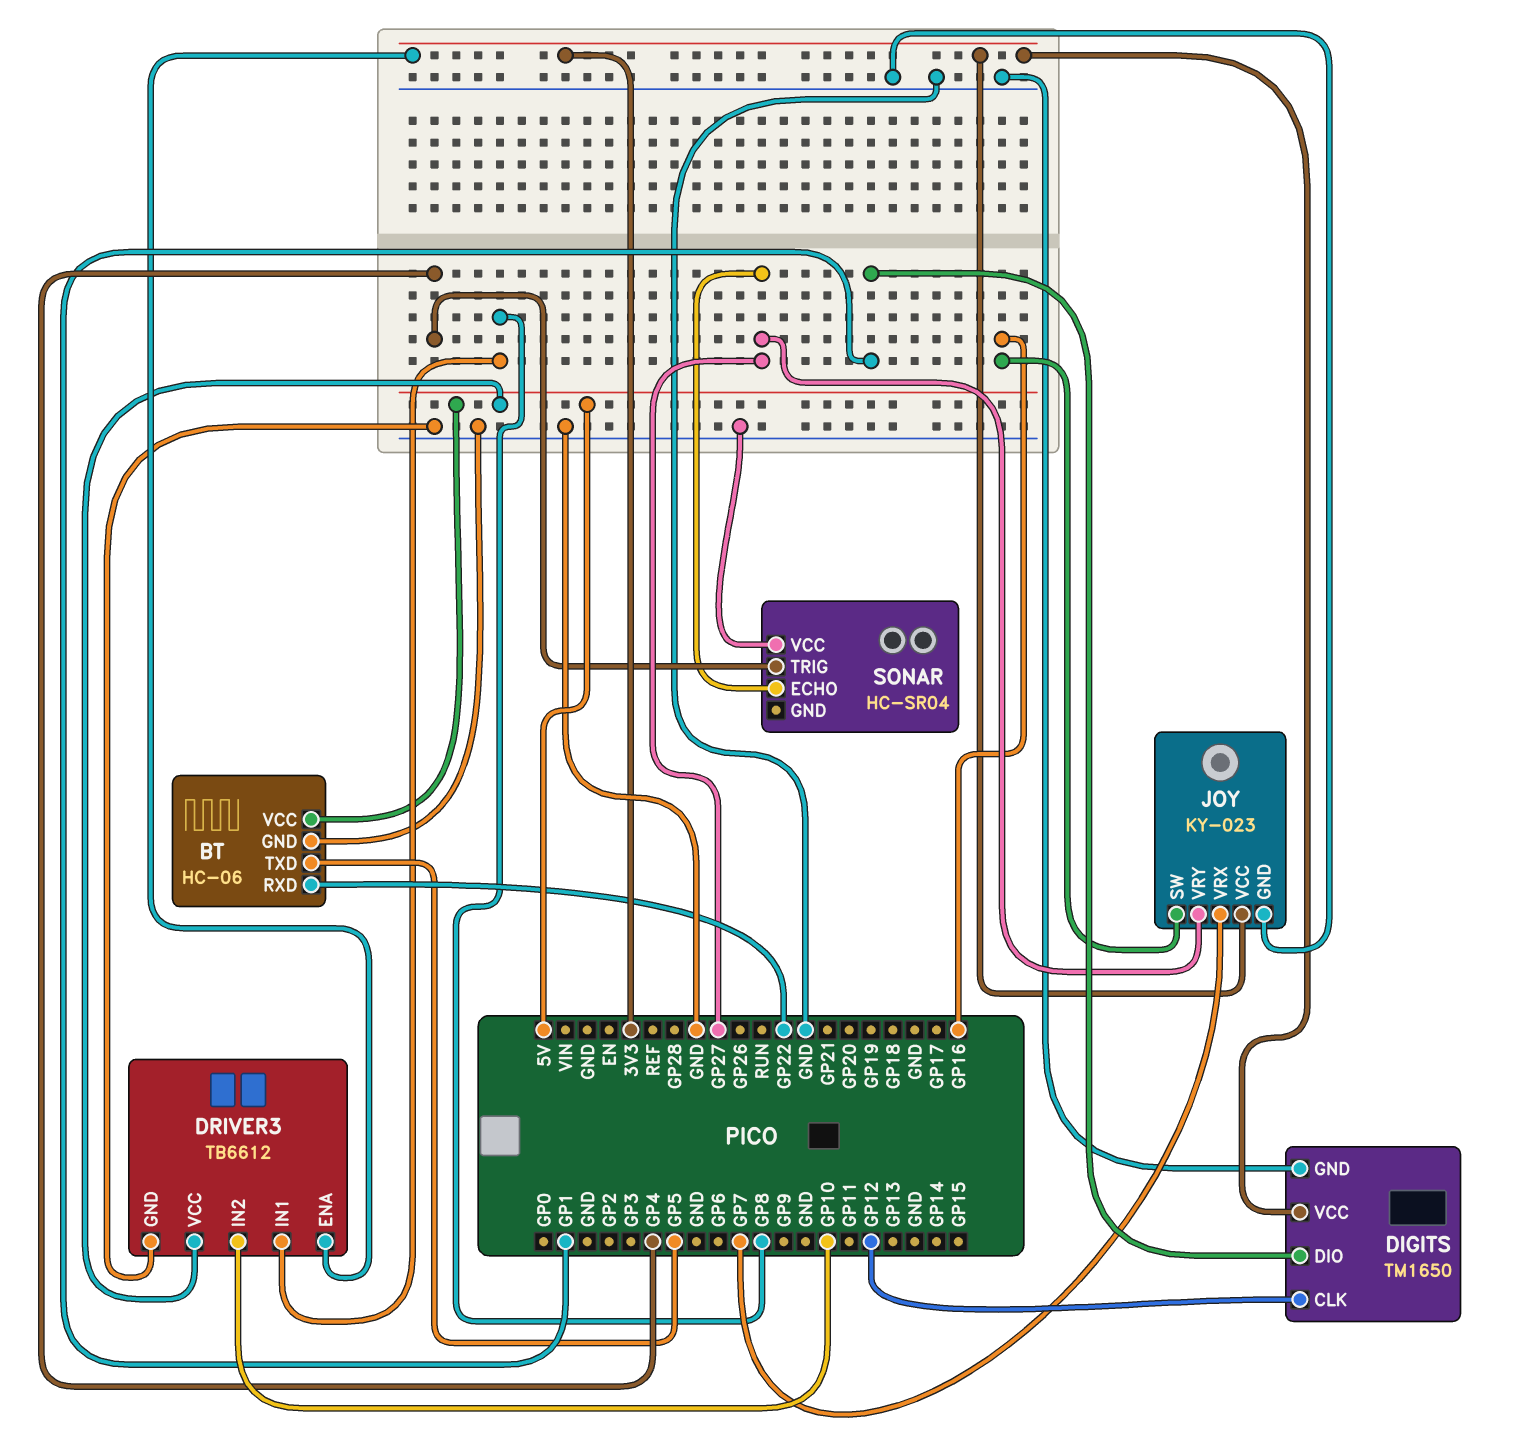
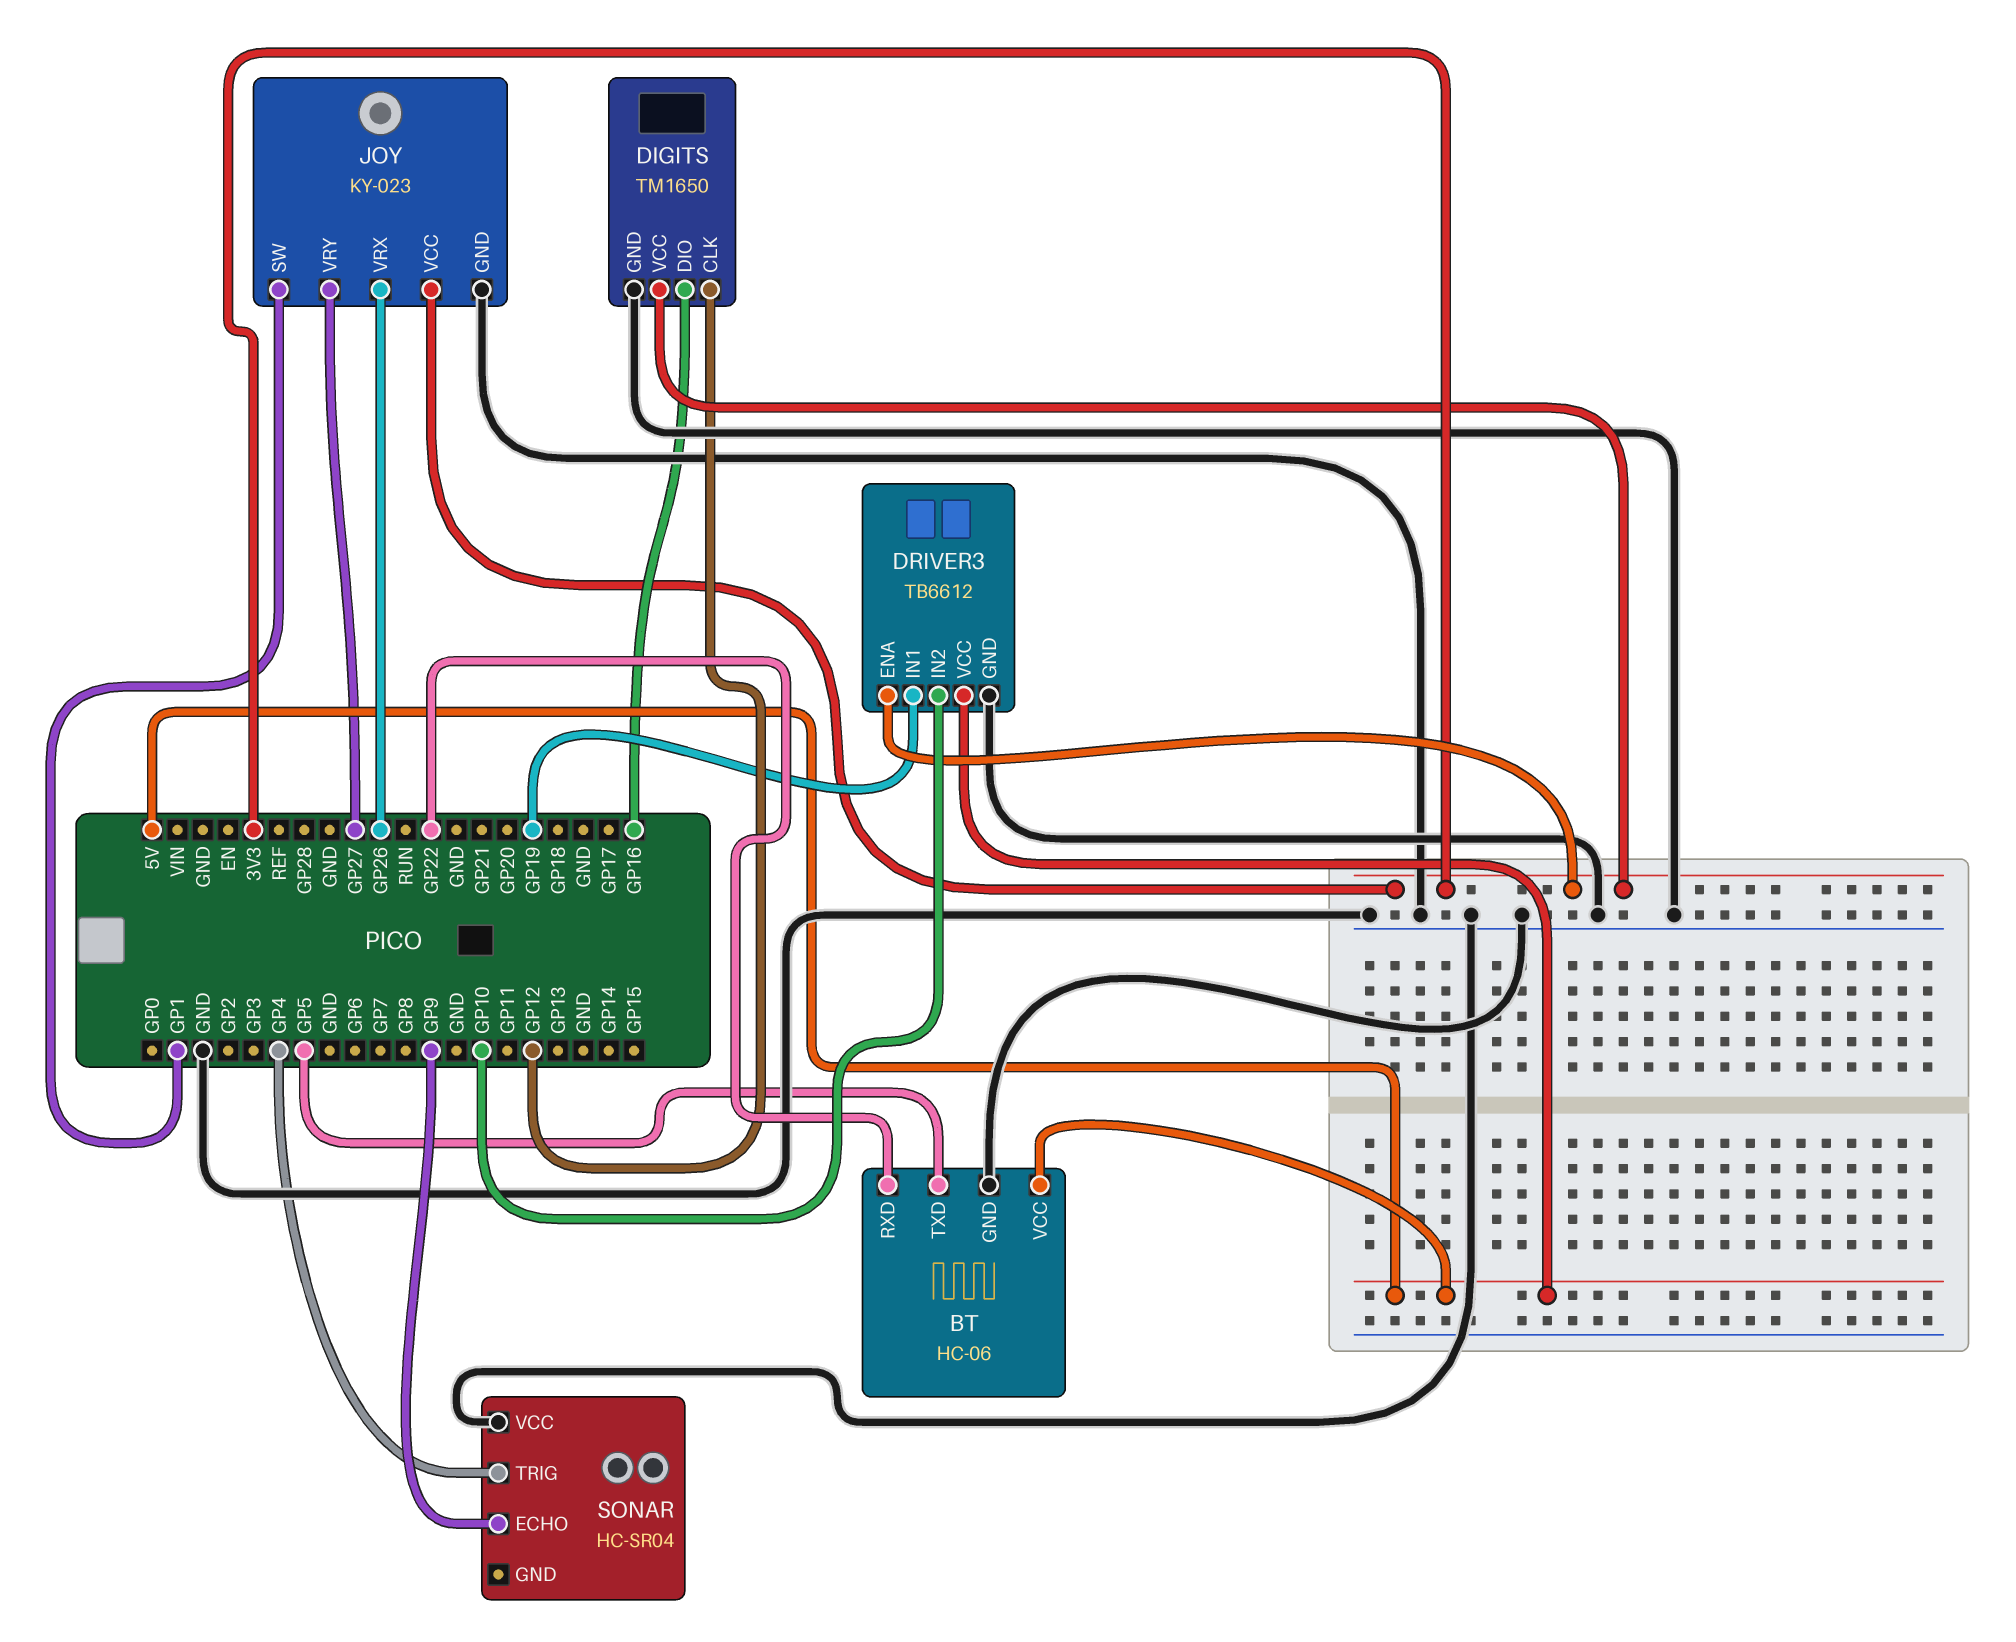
DIGITS pin DIO: GP1 -> GP16
DRIVER3 pin IN1: GP8 -> GP19
JOY pin SW: GP16 -> GP1
JOY pin VRX: GP7 -> GP26
SONAR pin ECHO: GP27 -> GP9

